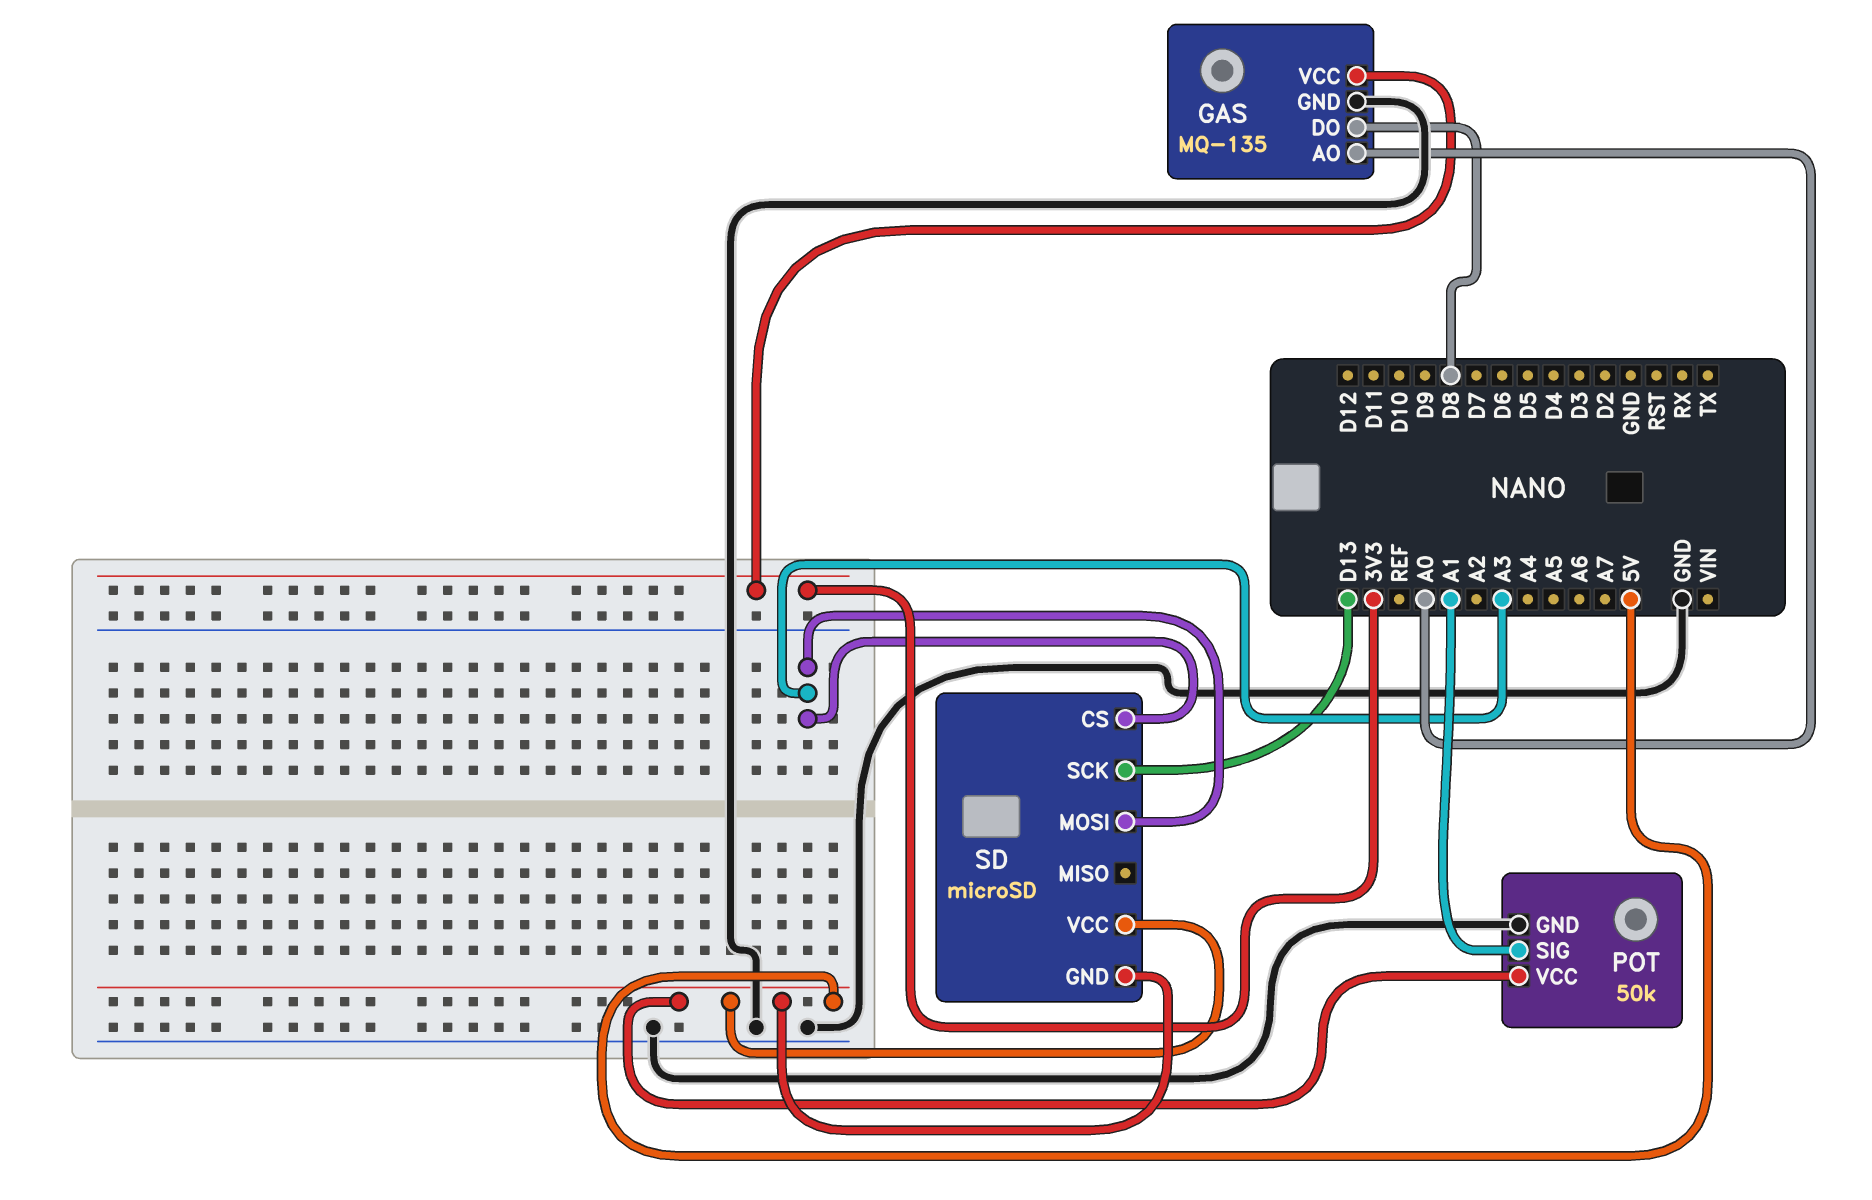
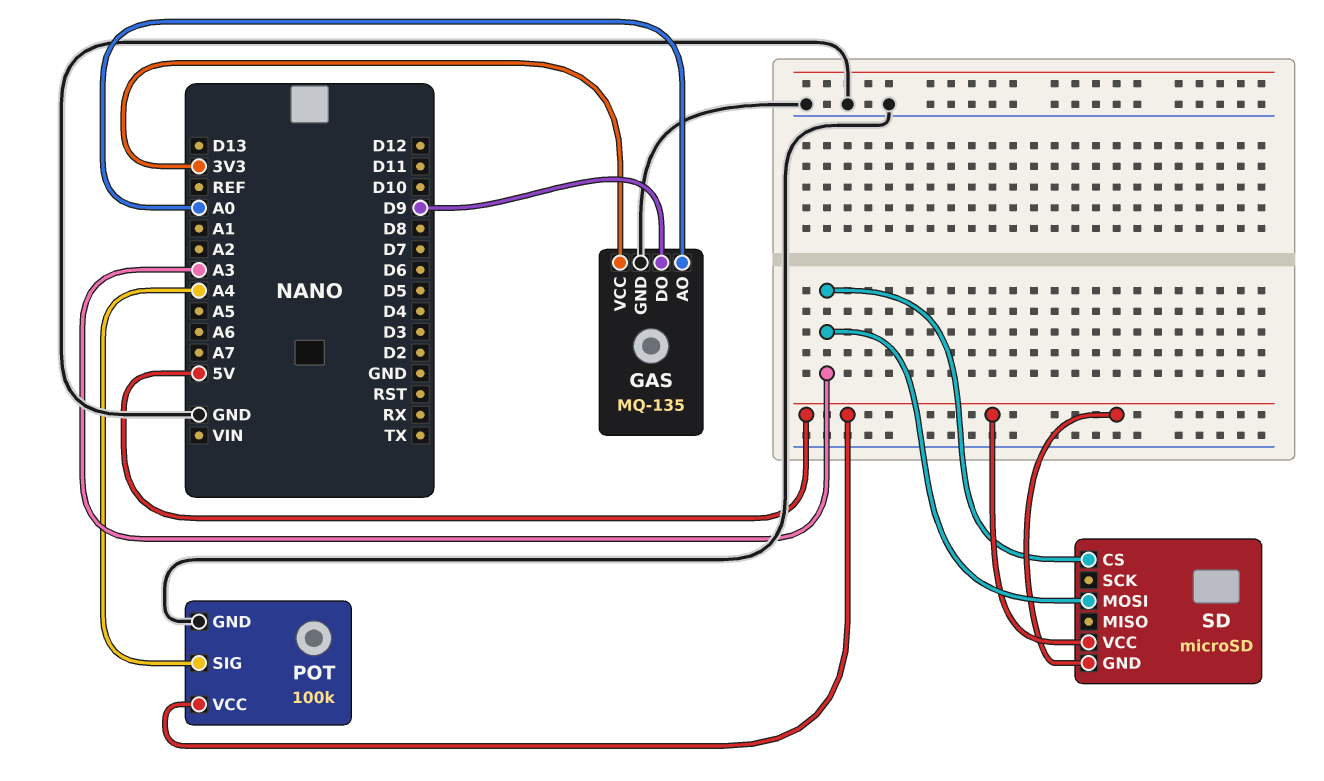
GAS pin DO: D8 -> D9
POT: 50k -> 100k
POT pin SIG: A1 -> A4
SD pin SCK: D13 -> none

